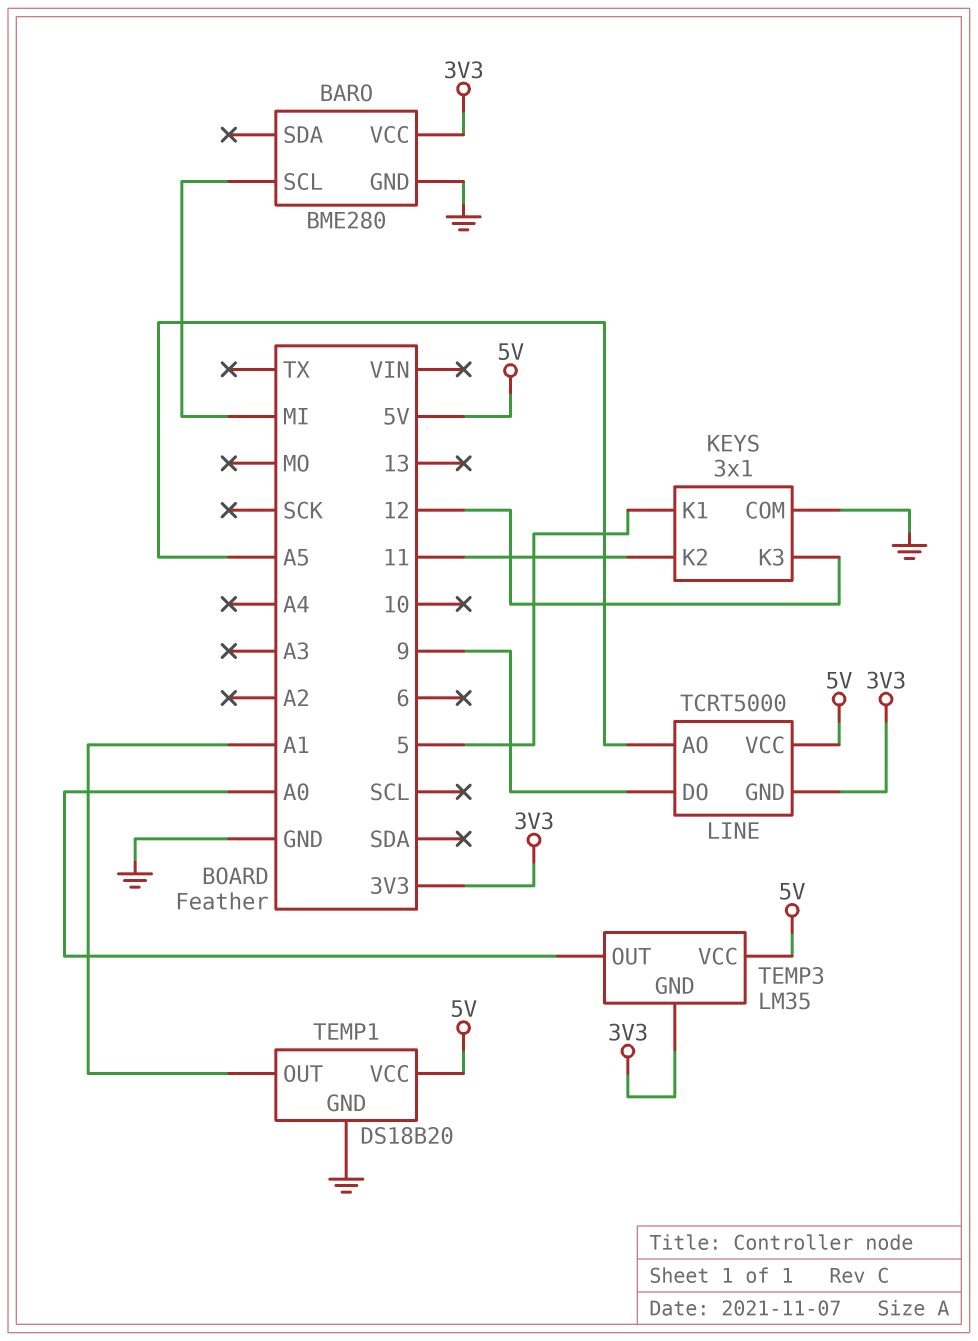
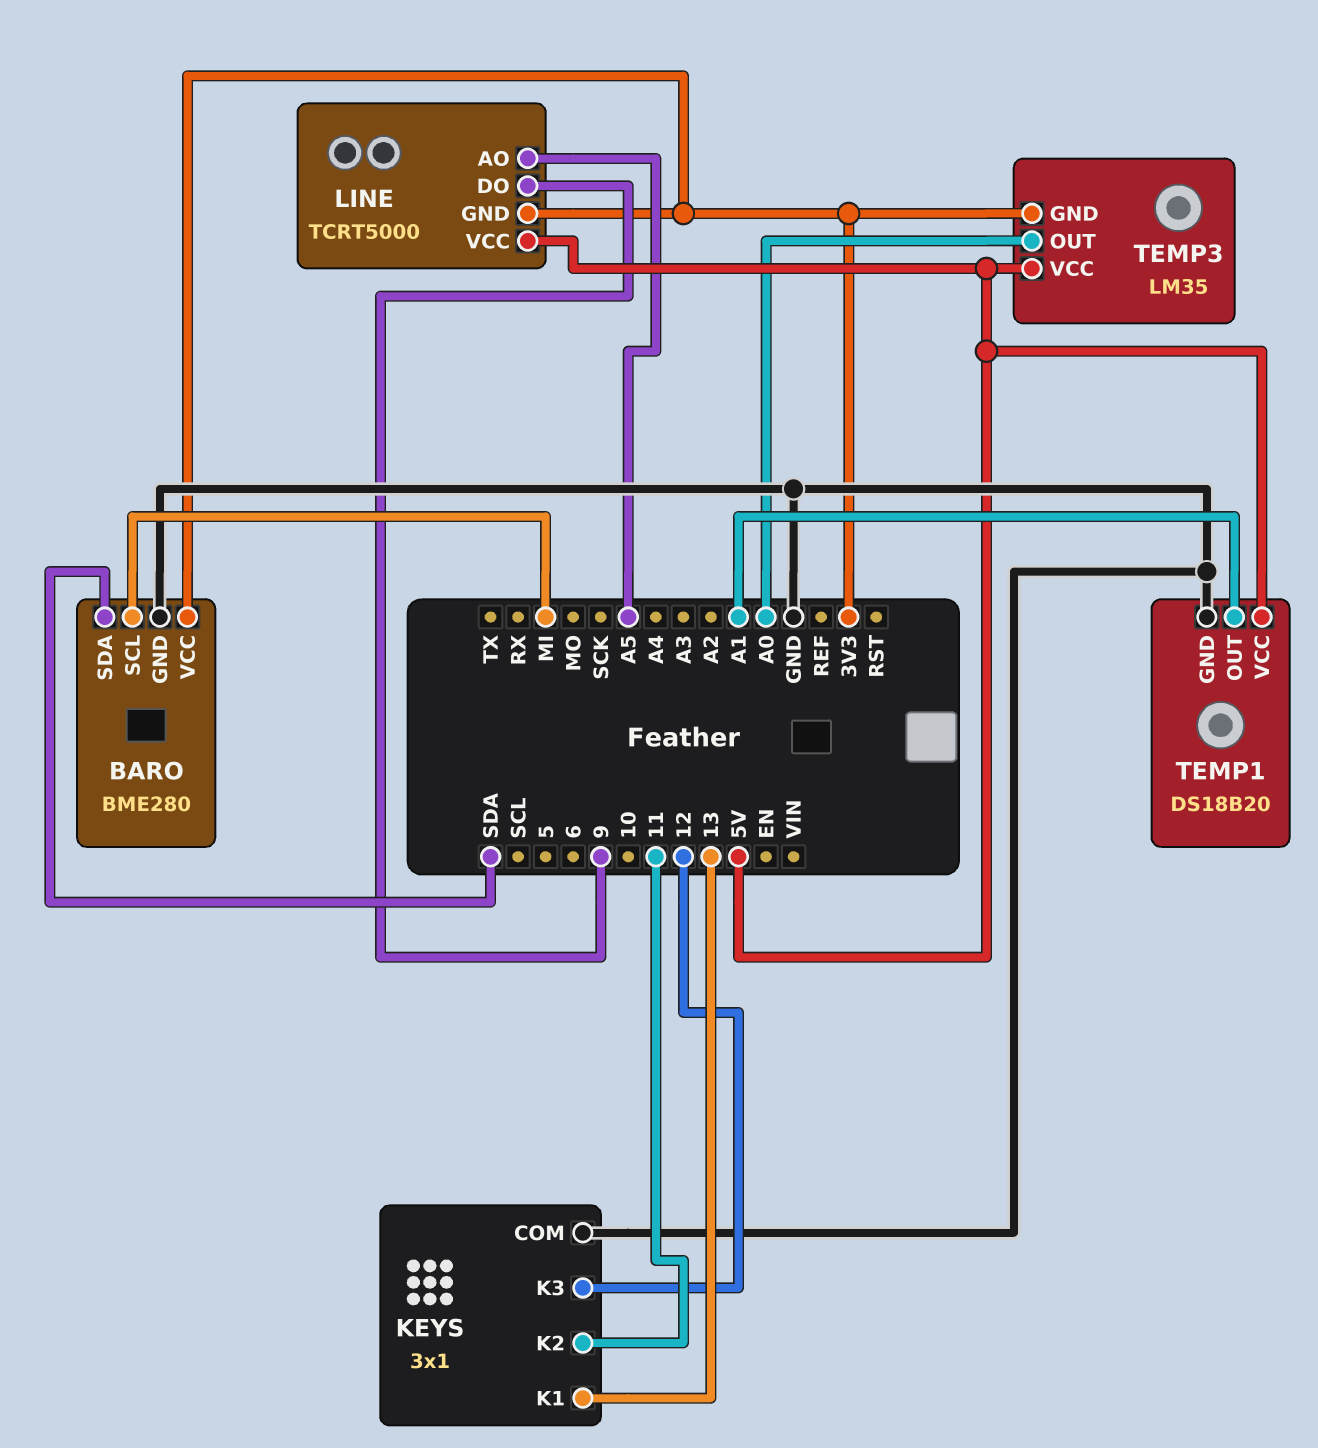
BARO pin SDA: none -> SDA
KEYS pin K1: 5 -> 13

